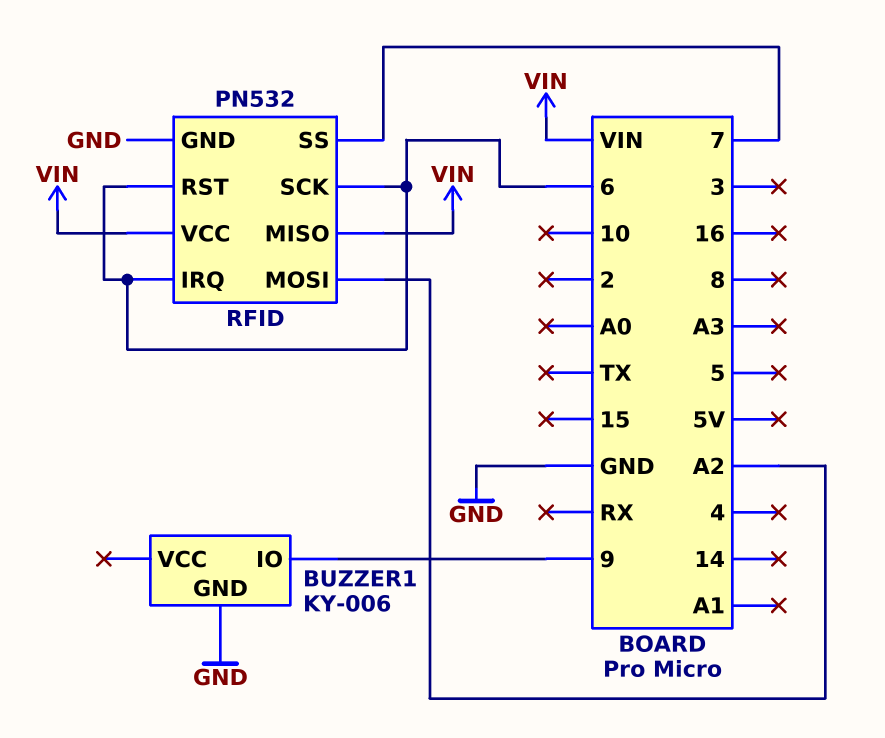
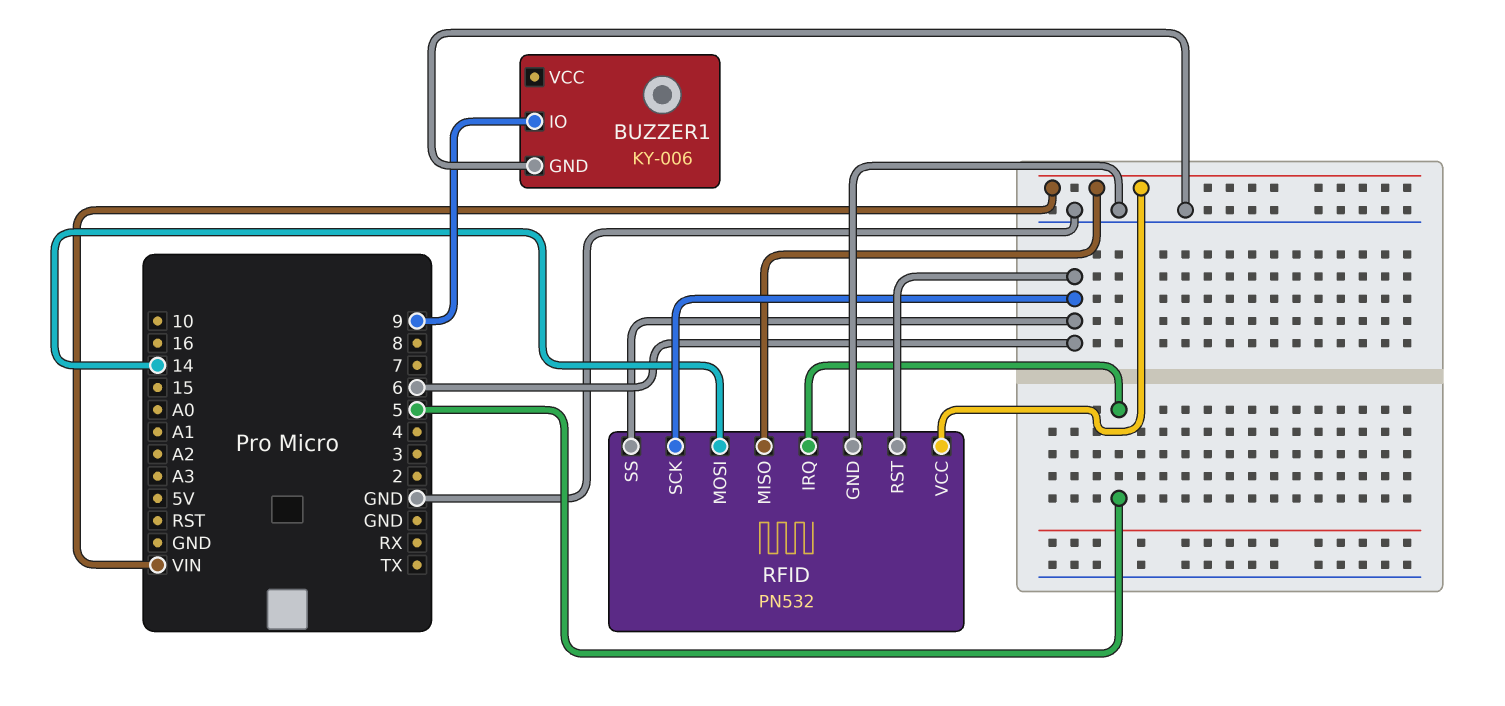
RFID pin IRQ: 6 -> 5
RFID pin MOSI: A2 -> 14
RFID pin SS: 7 -> 6

